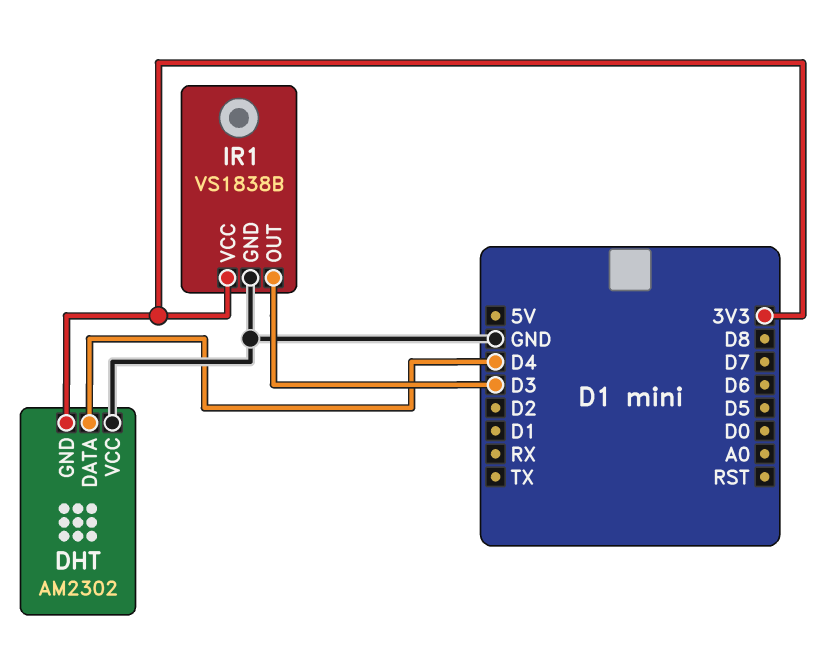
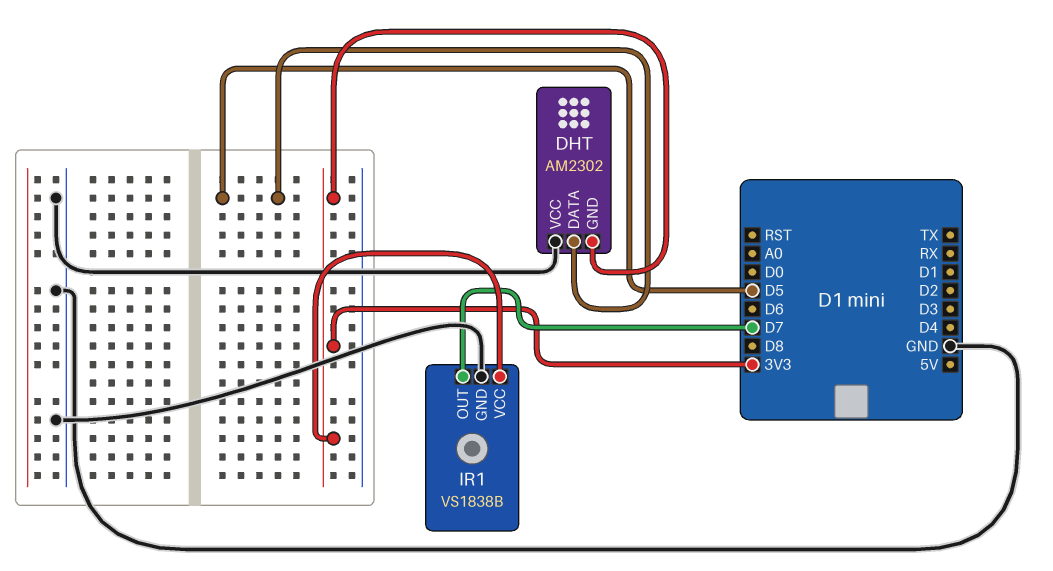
DHT pin DATA: D4 -> D5
IR1 pin OUT: D3 -> D7

